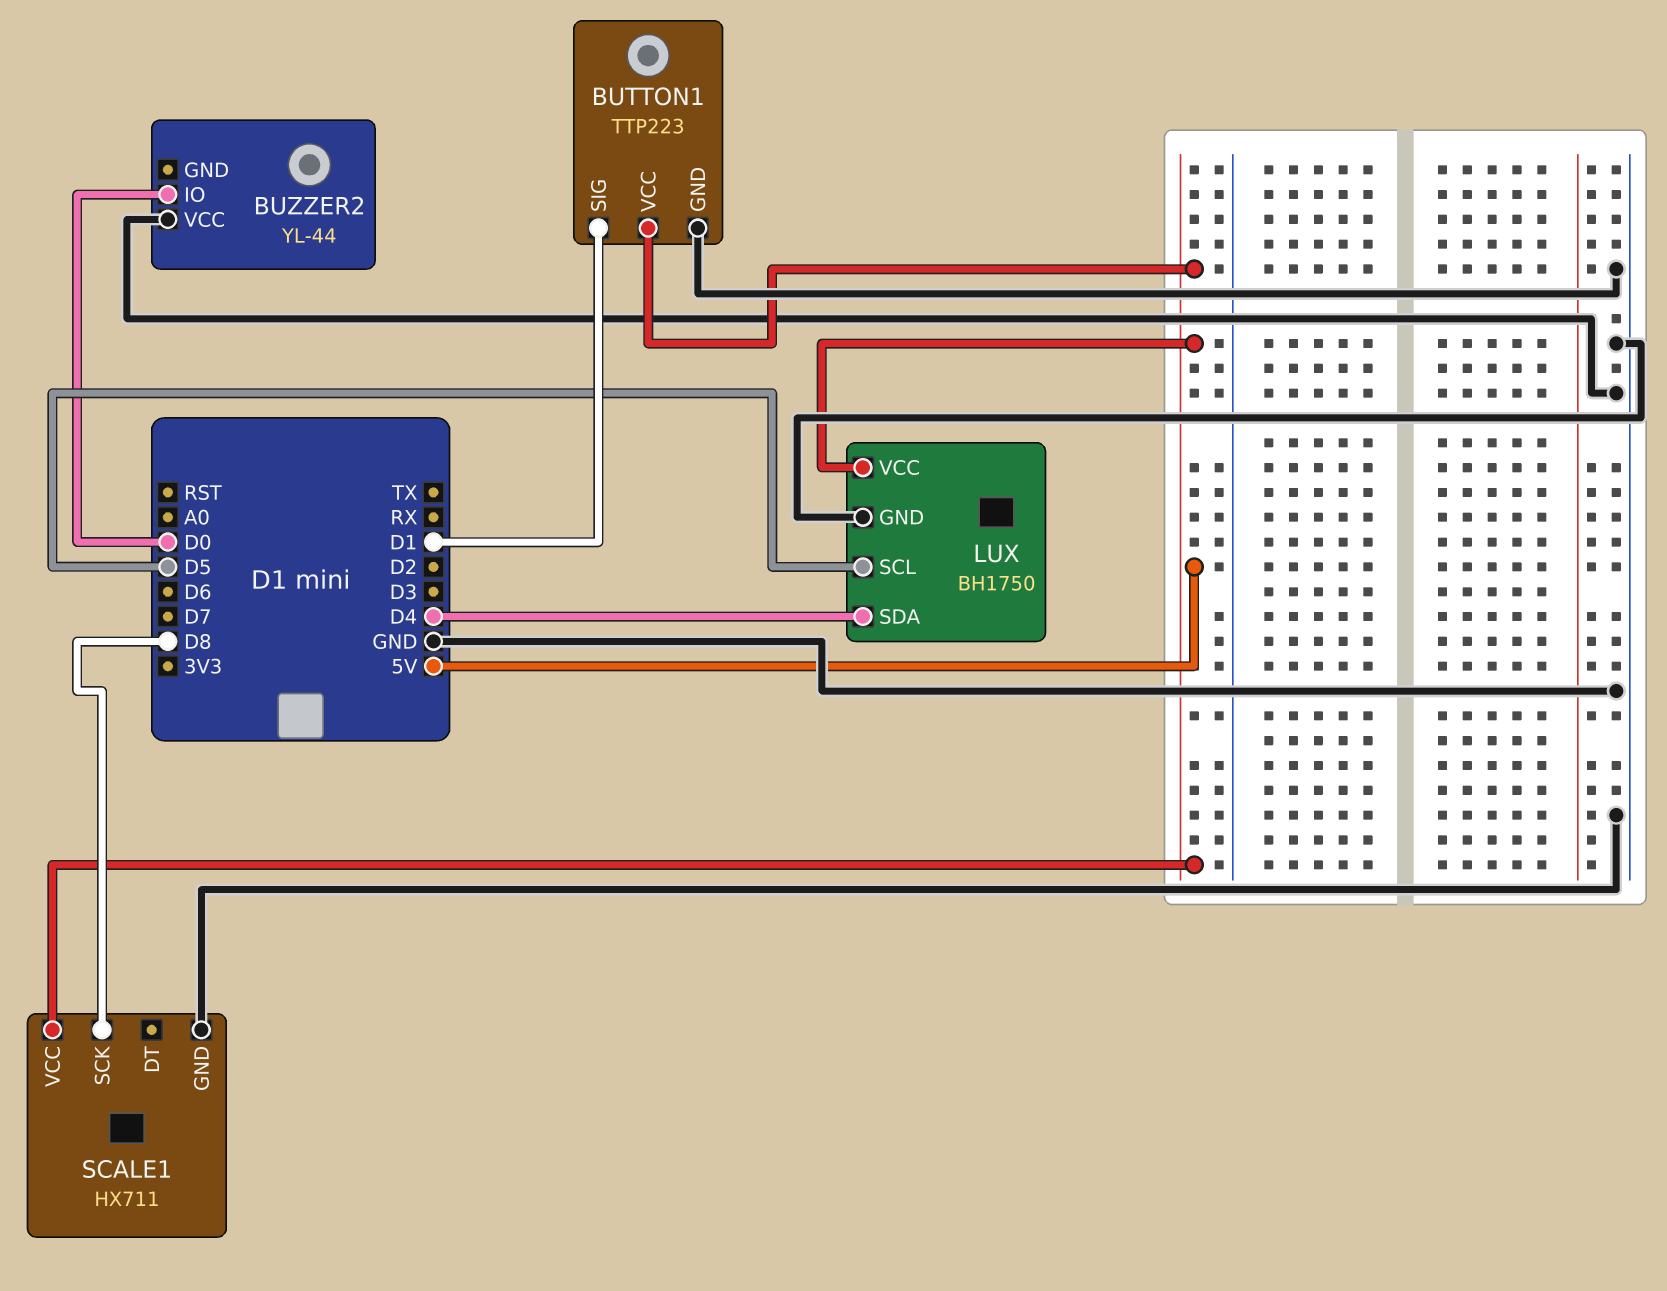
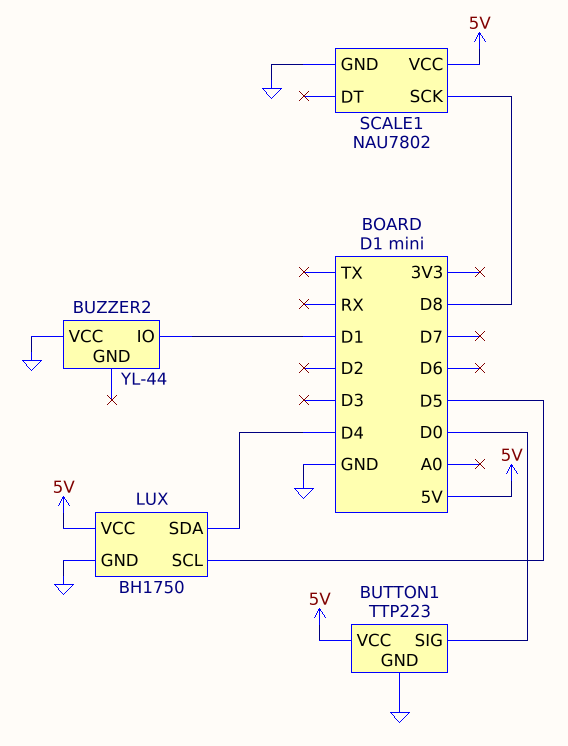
BUTTON1 pin SIG: D1 -> D0
BUZZER2 pin IO: D0 -> D1
SCALE1: HX711 -> NAU7802

